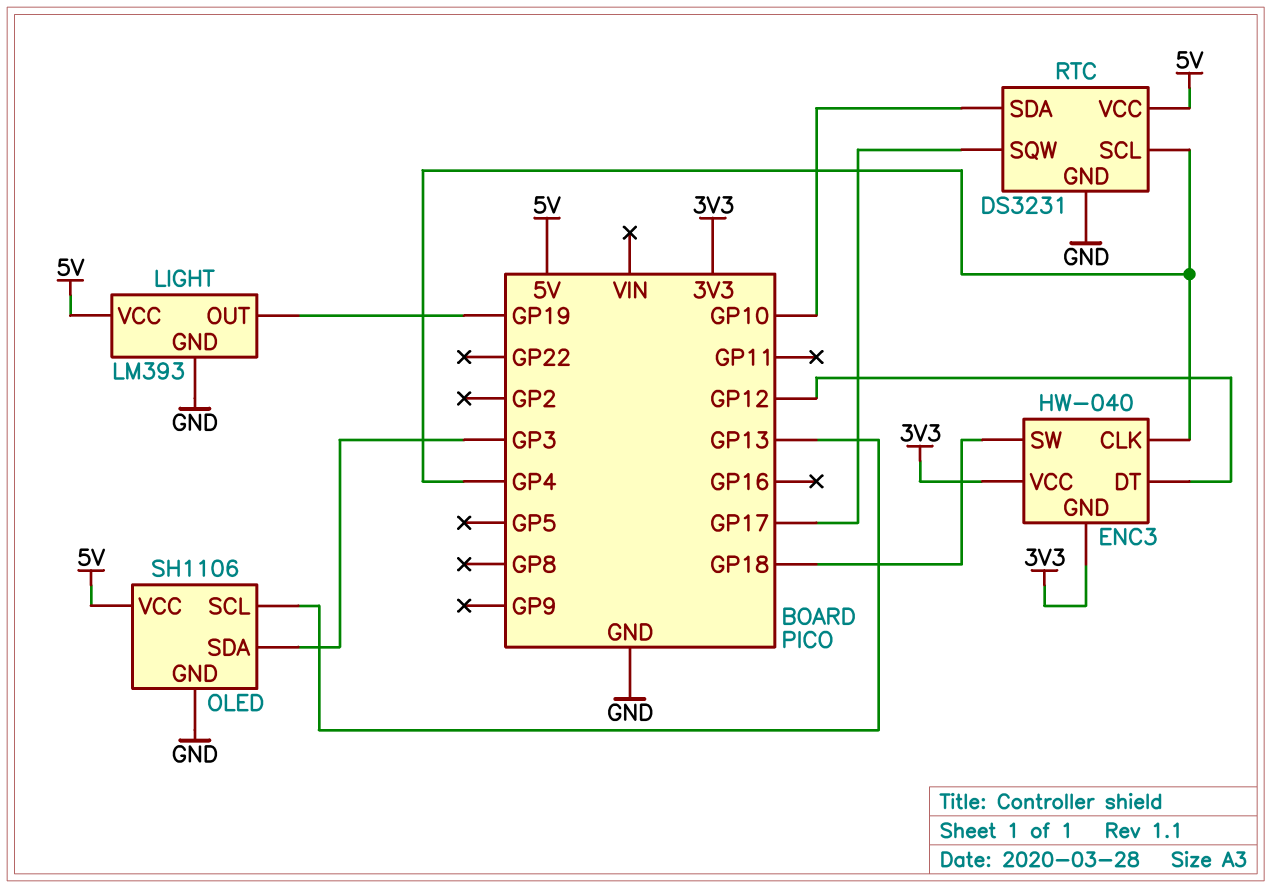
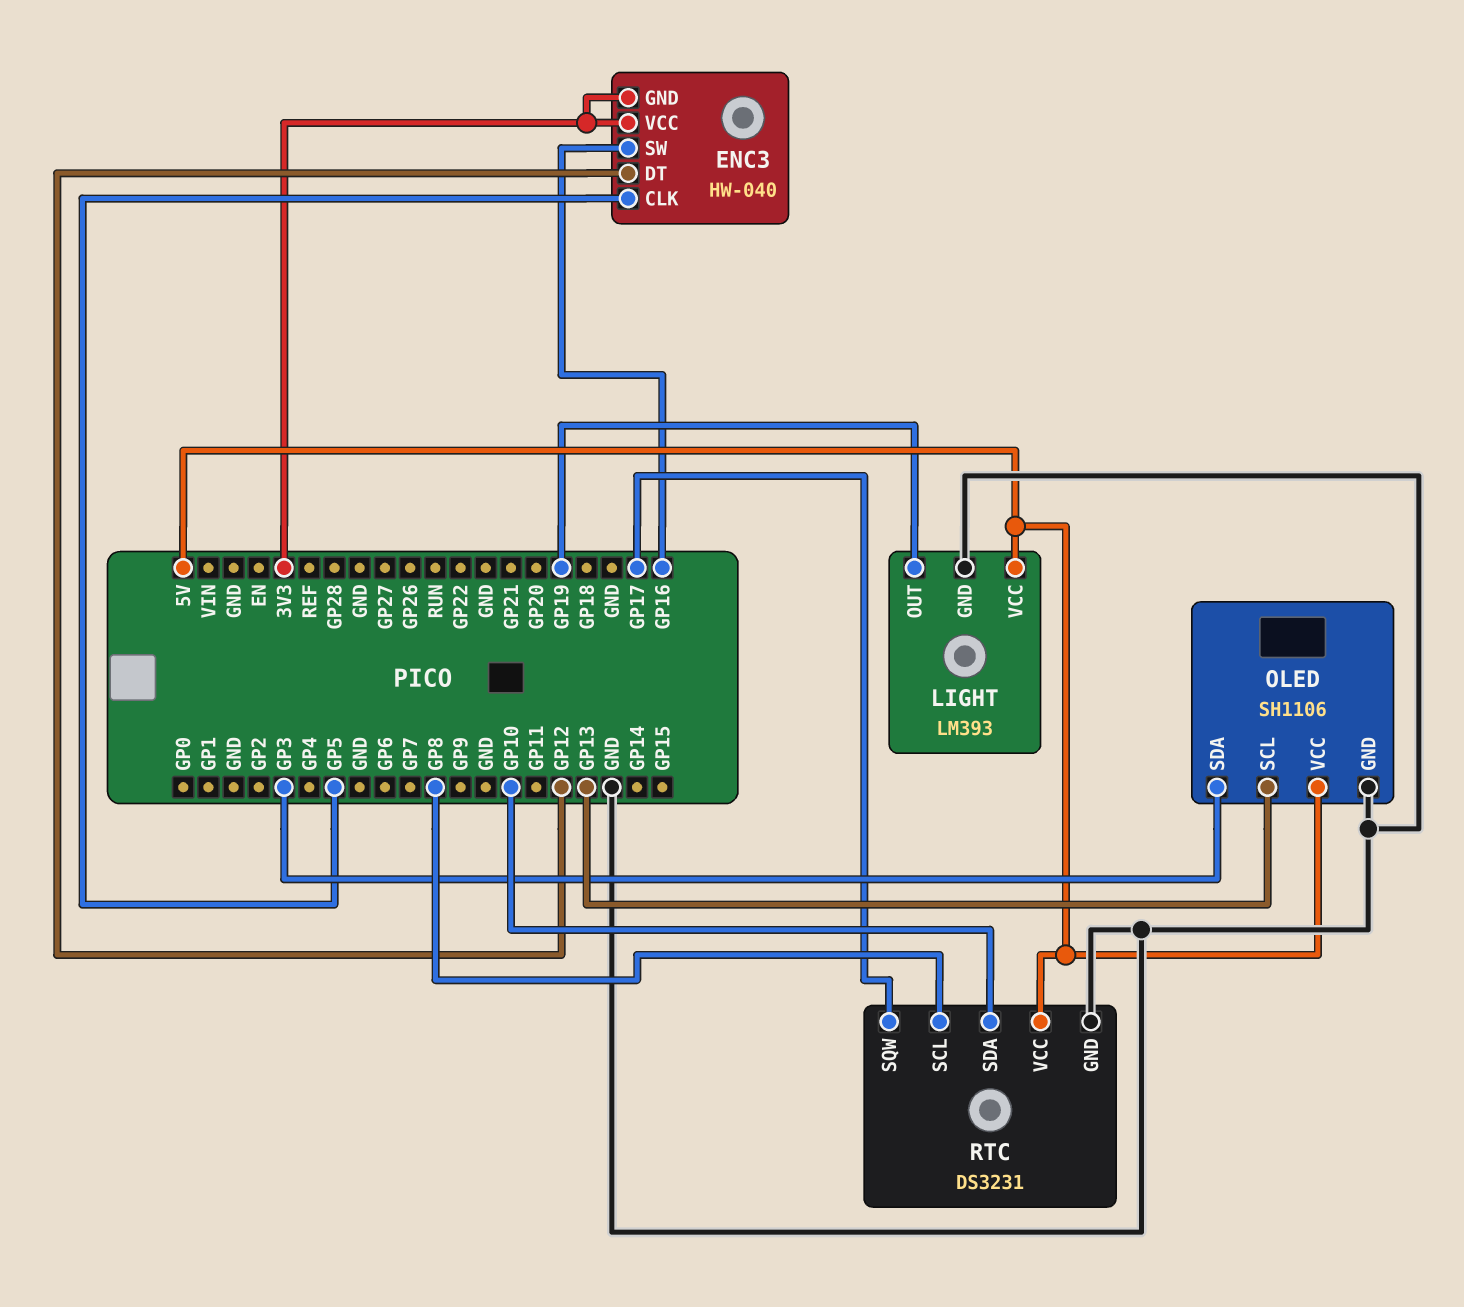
ENC3 pin CLK: GP4 -> GP5
ENC3 pin SW: GP18 -> GP16
RTC pin SCL: GP4 -> GP8

